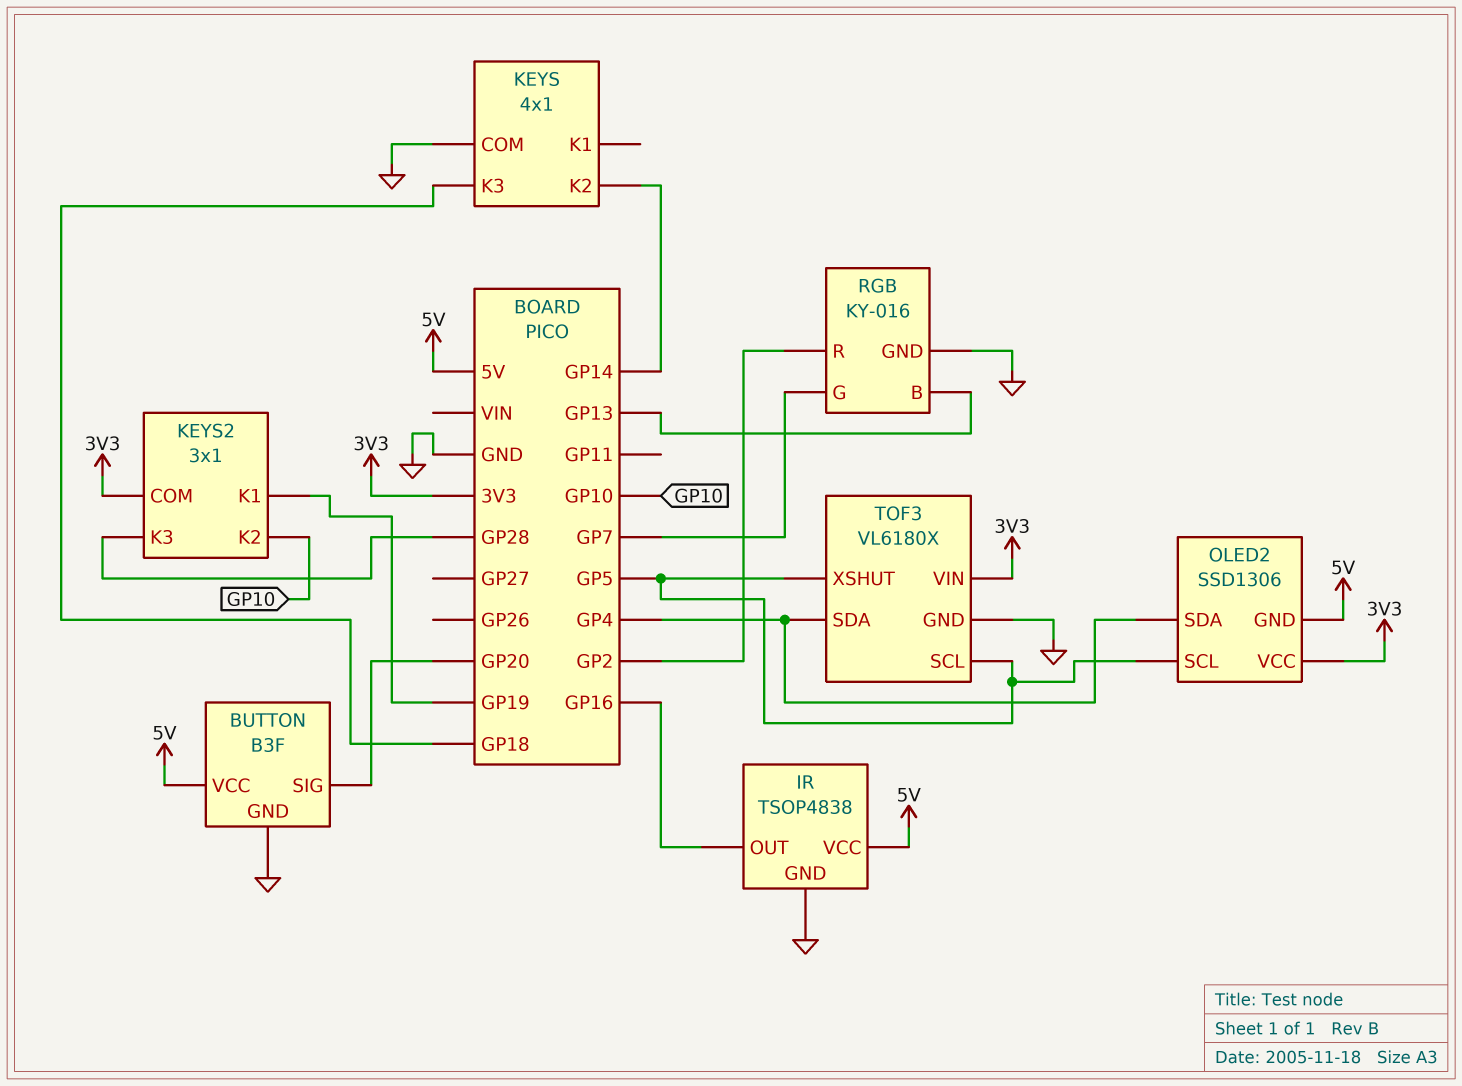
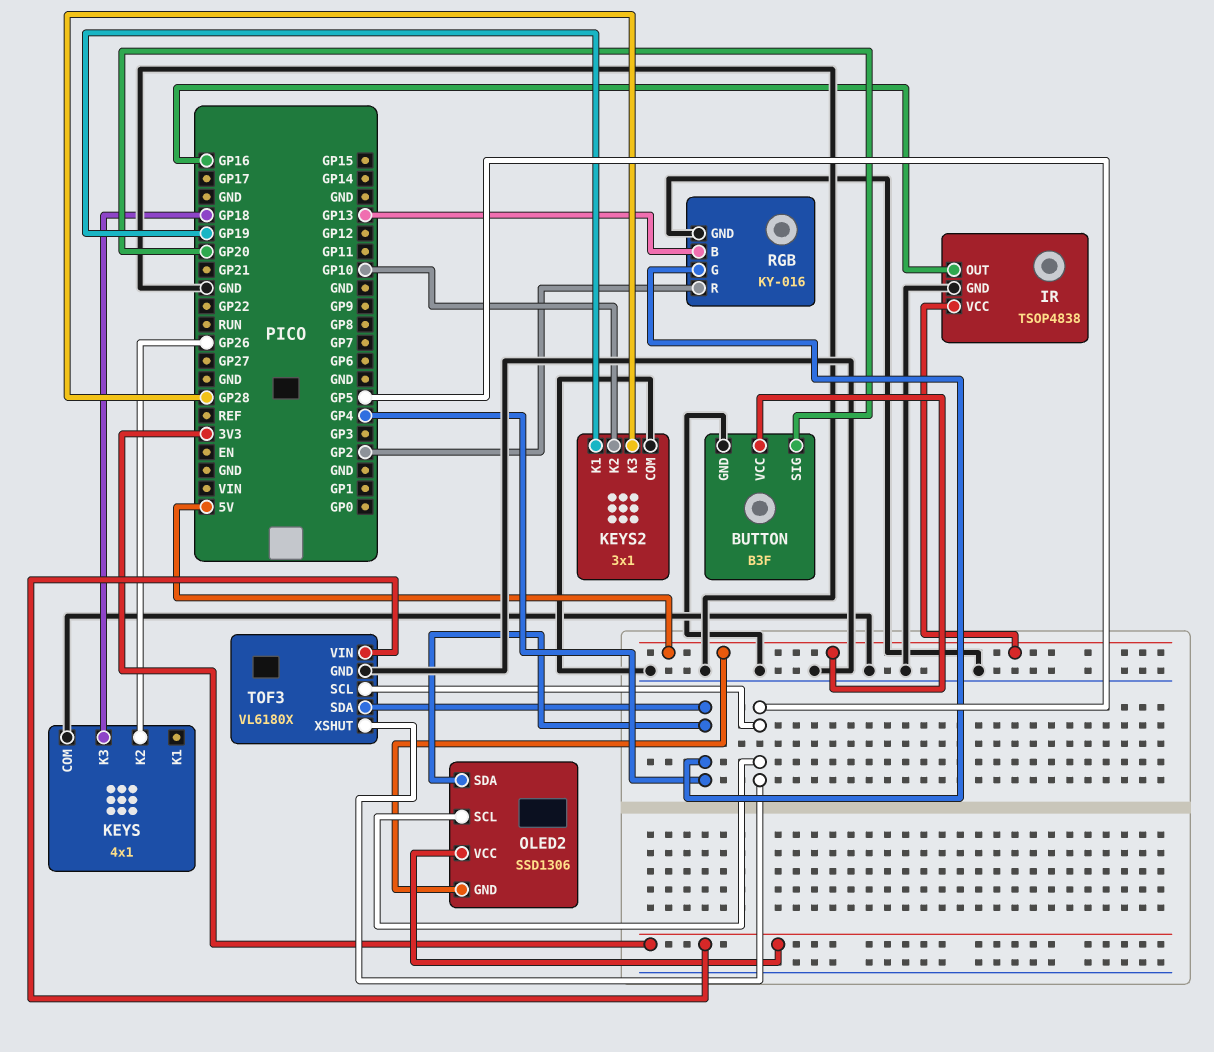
KEYS pin K2: GP14 -> GP26
KEYS2 pin COM: 3V3 -> GND
RGB pin G: GP7 -> GP4

